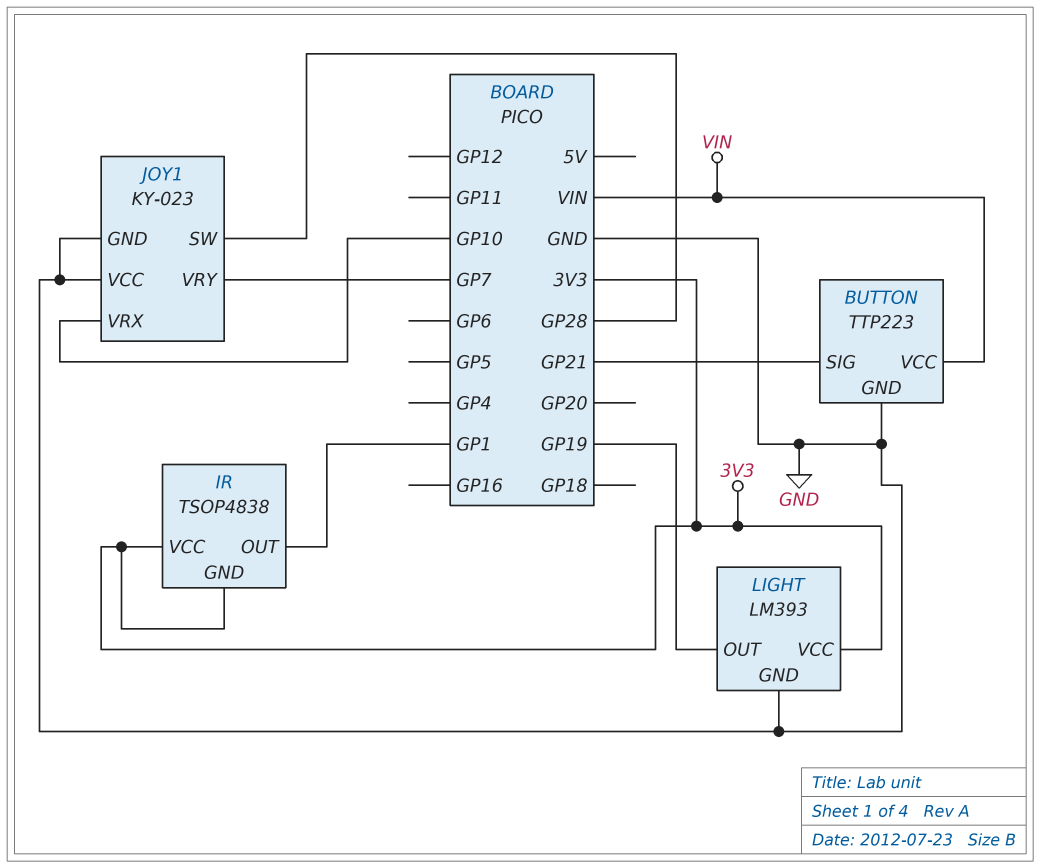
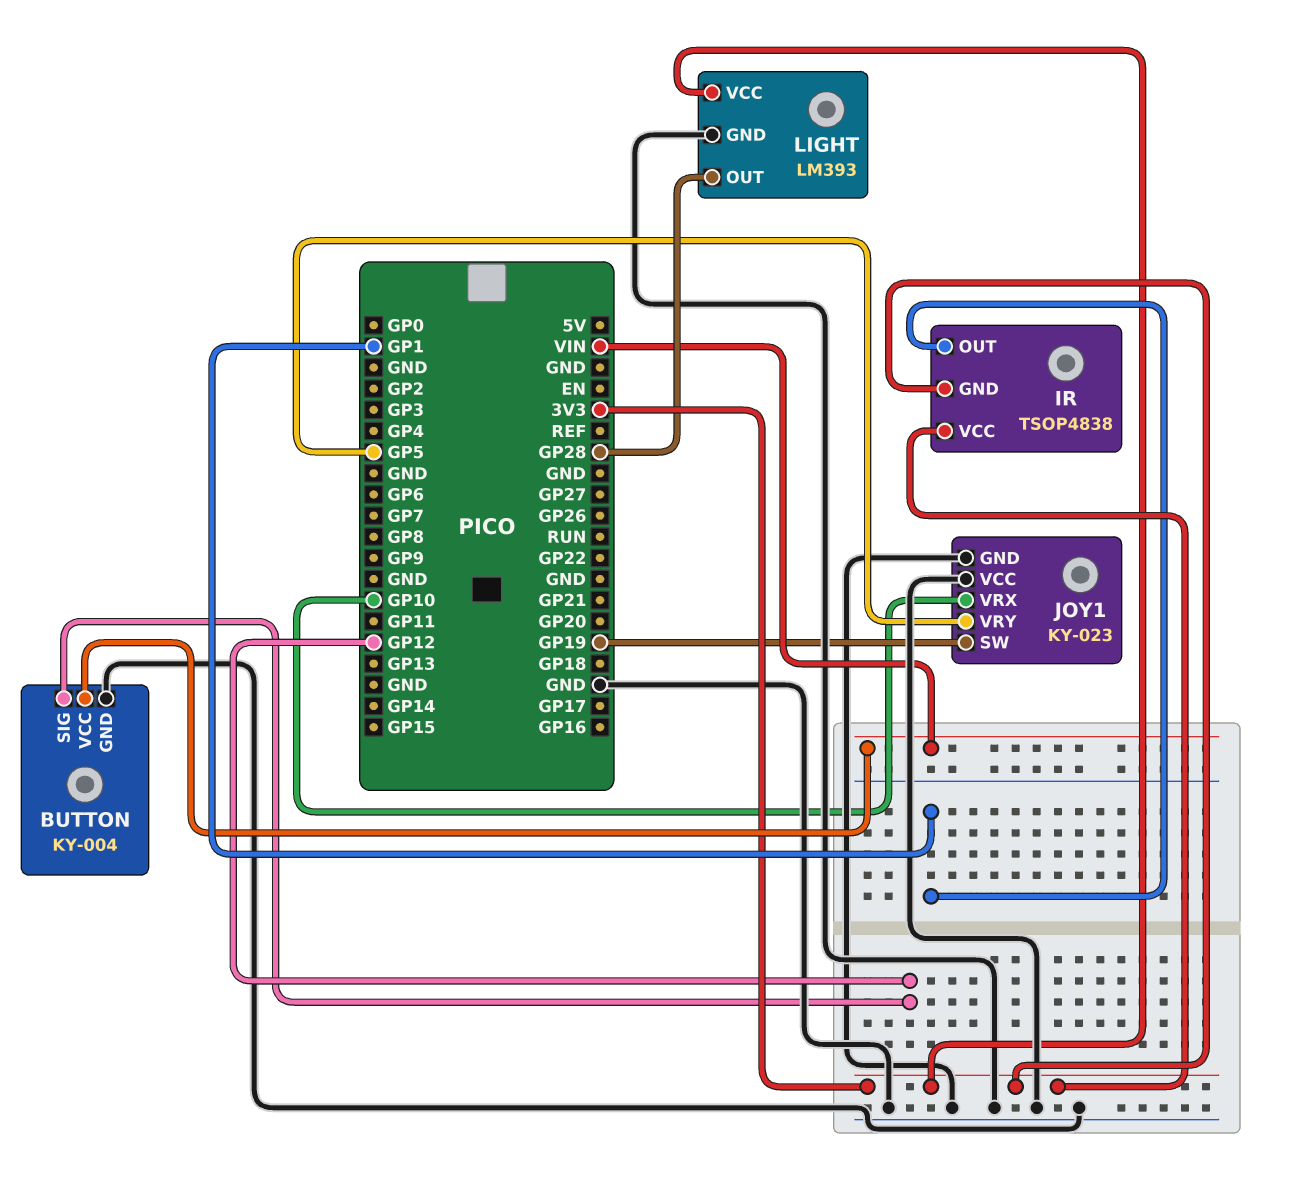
BUTTON: TTP223 -> KY-004
BUTTON pin SIG: GP21 -> GP12
JOY1 pin SW: GP28 -> GP19
JOY1 pin VRY: GP7 -> GP5
LIGHT pin OUT: GP19 -> GP28

